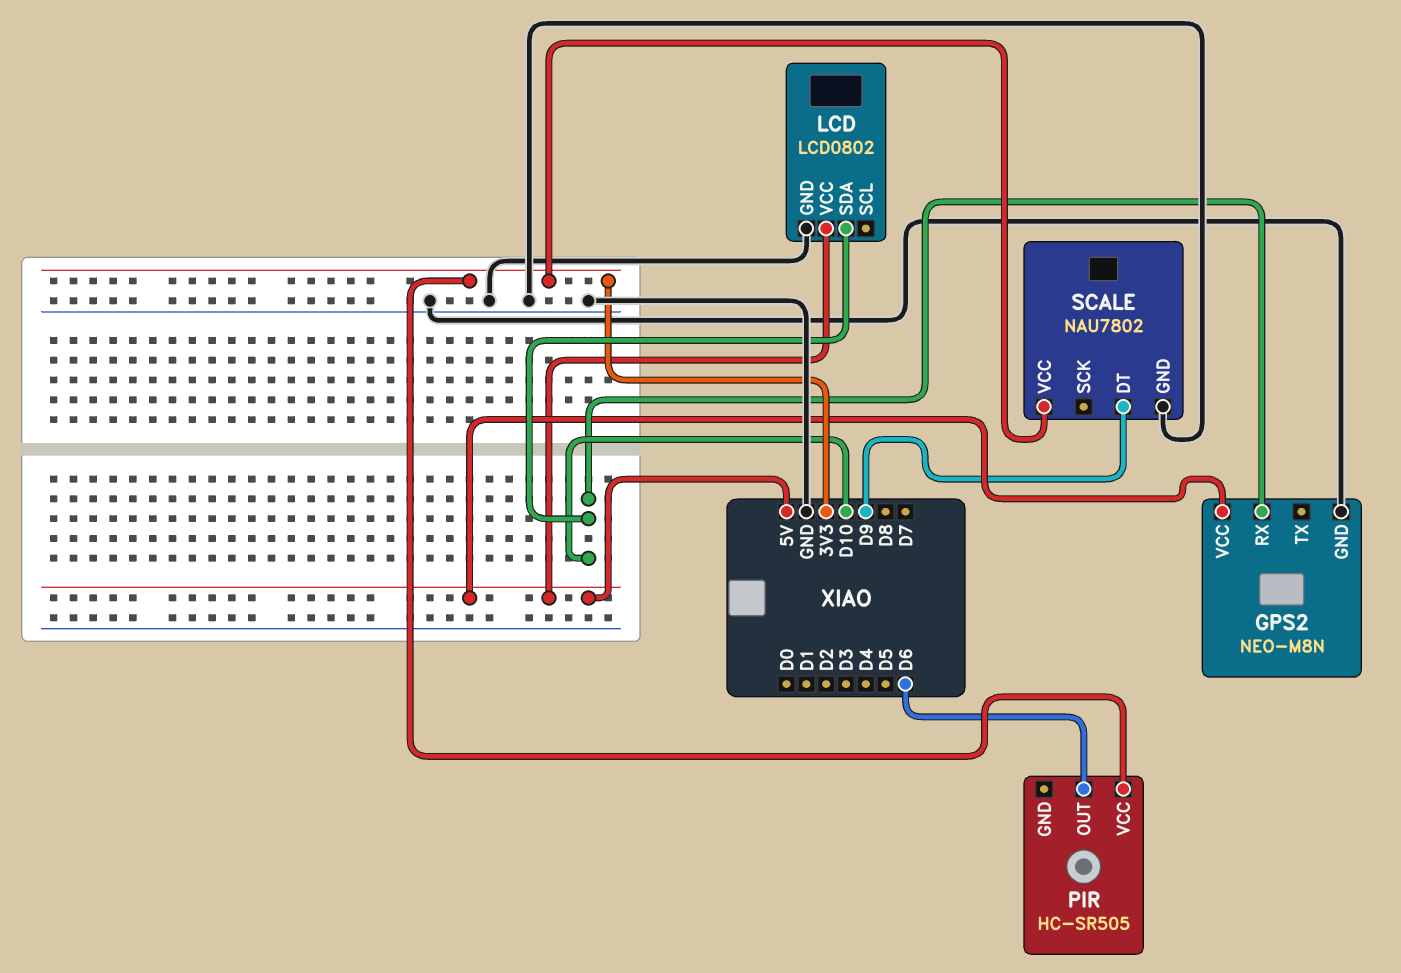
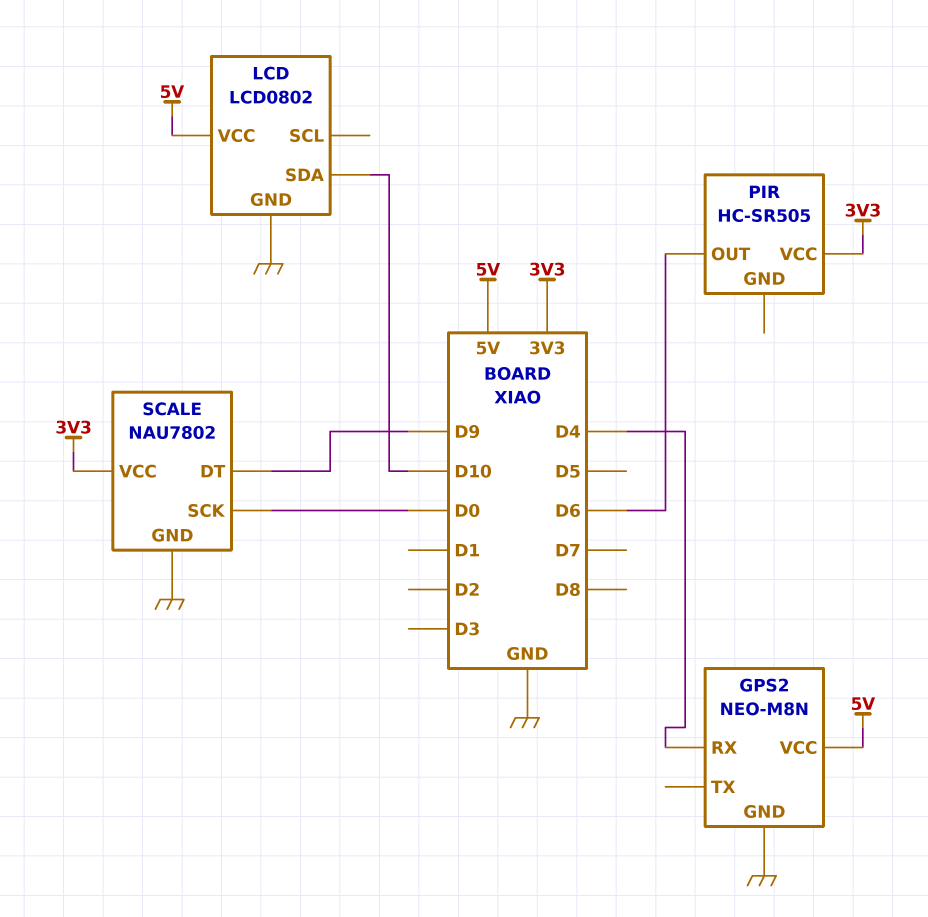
GPS2 pin RX: D10 -> D4
SCALE pin SCK: none -> D0

